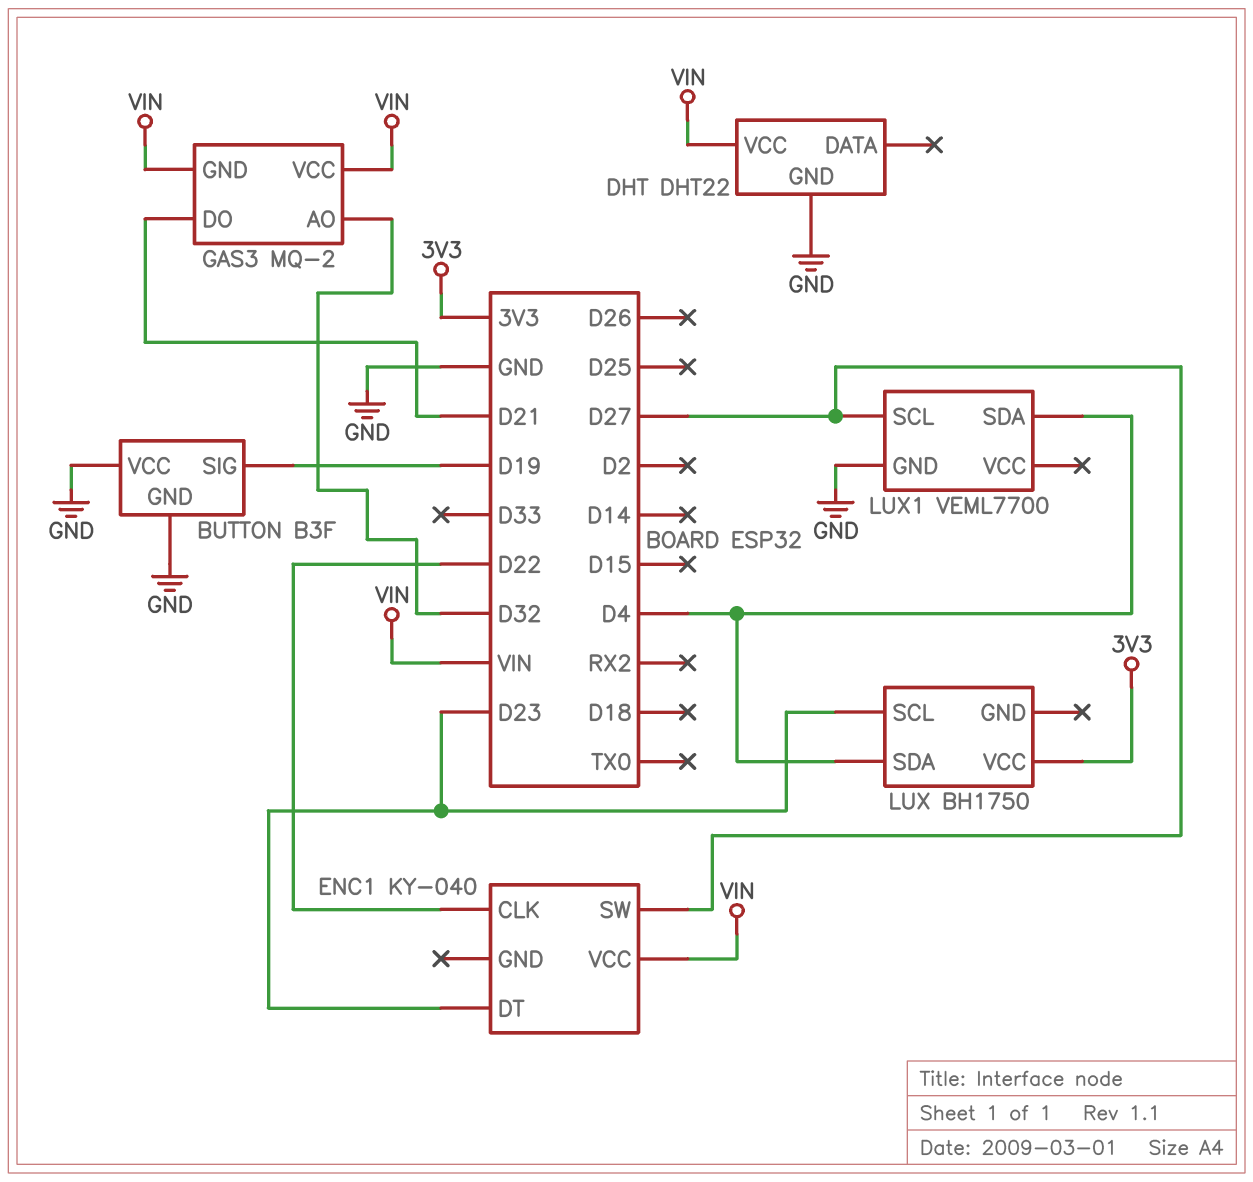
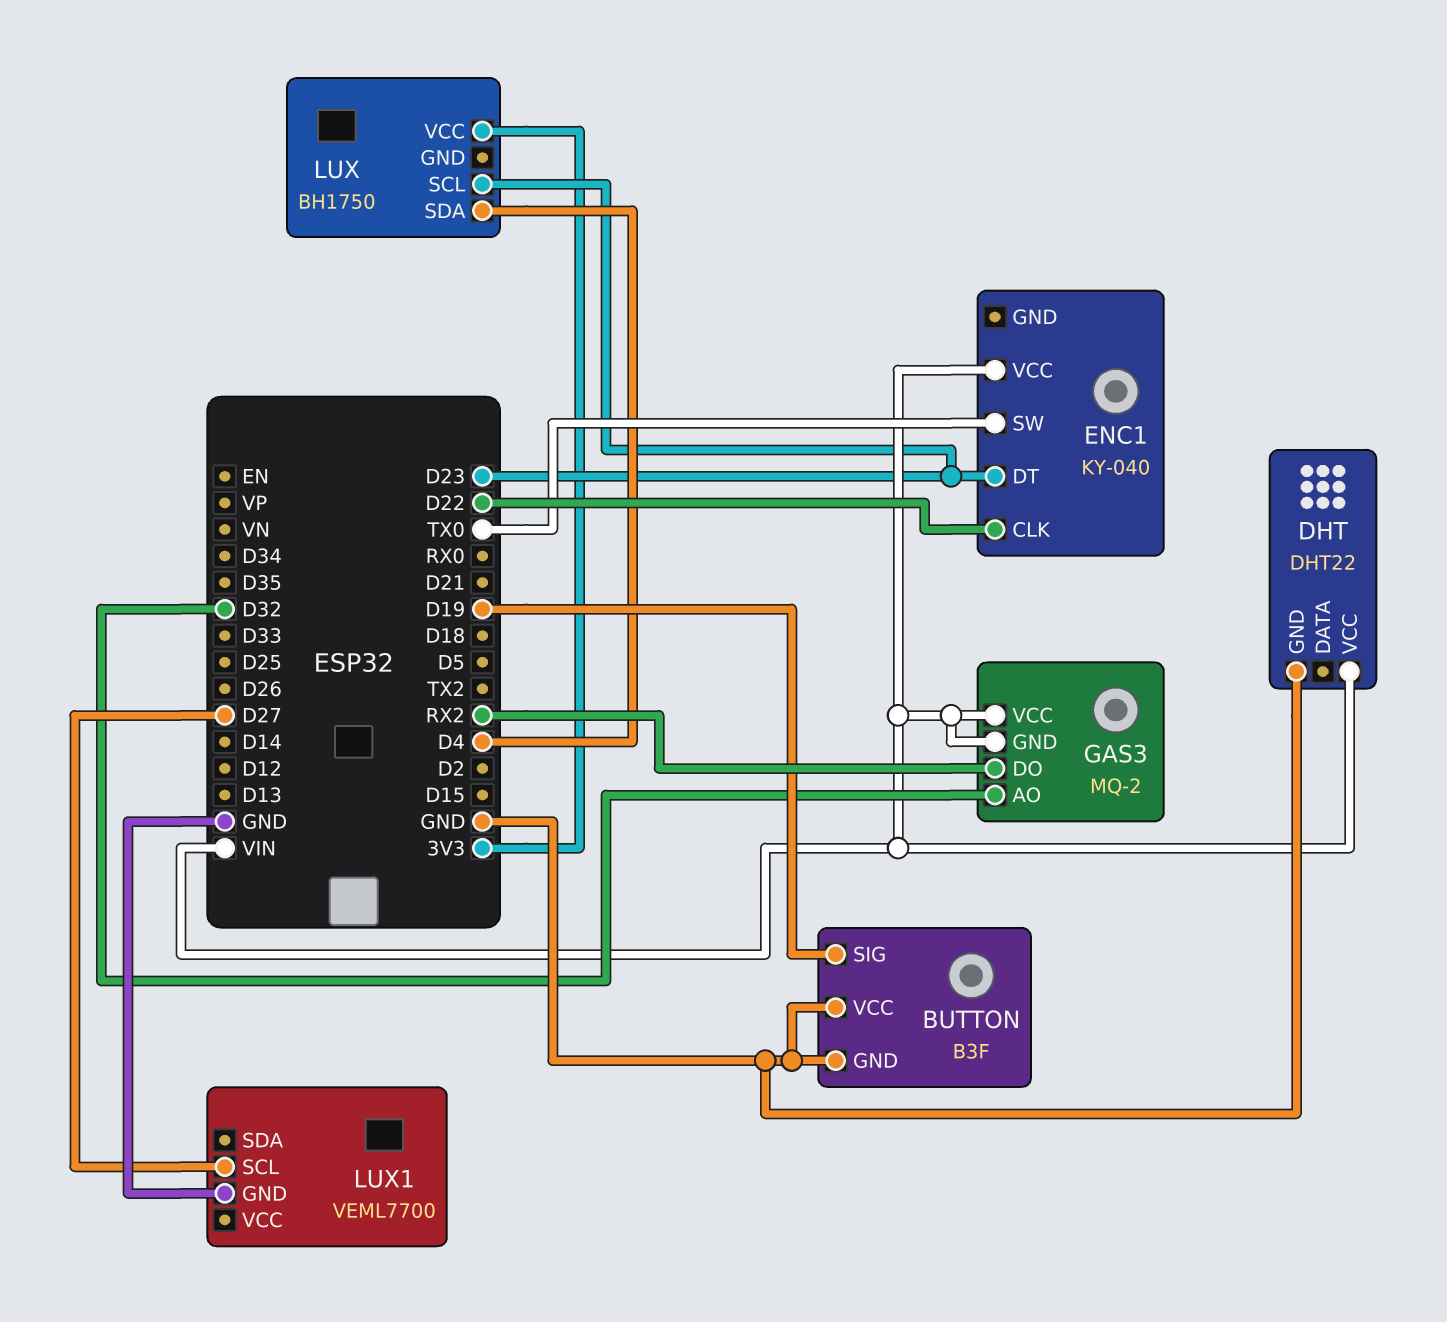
ENC1 pin SW: D27 -> TX0
GAS3 pin DO: D21 -> RX2
LUX1 pin SDA: D4 -> none

